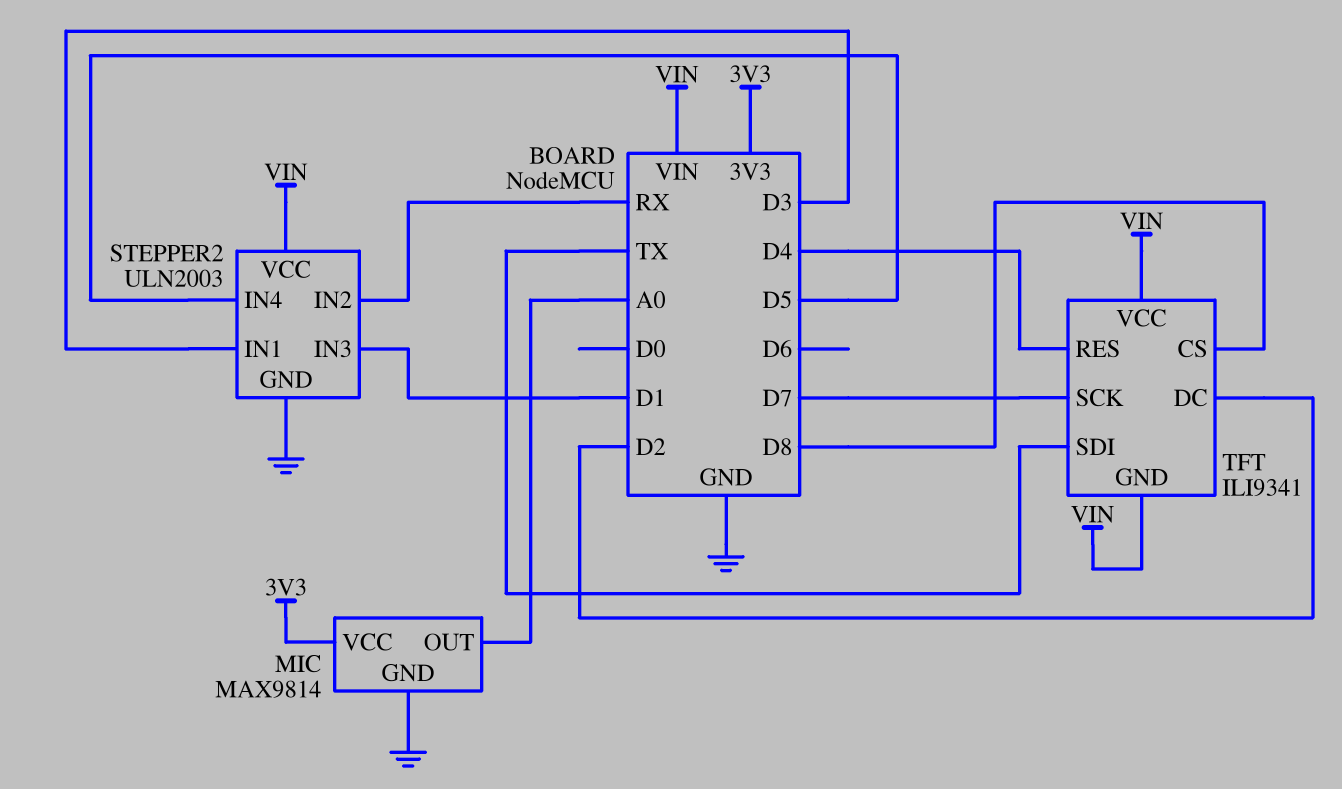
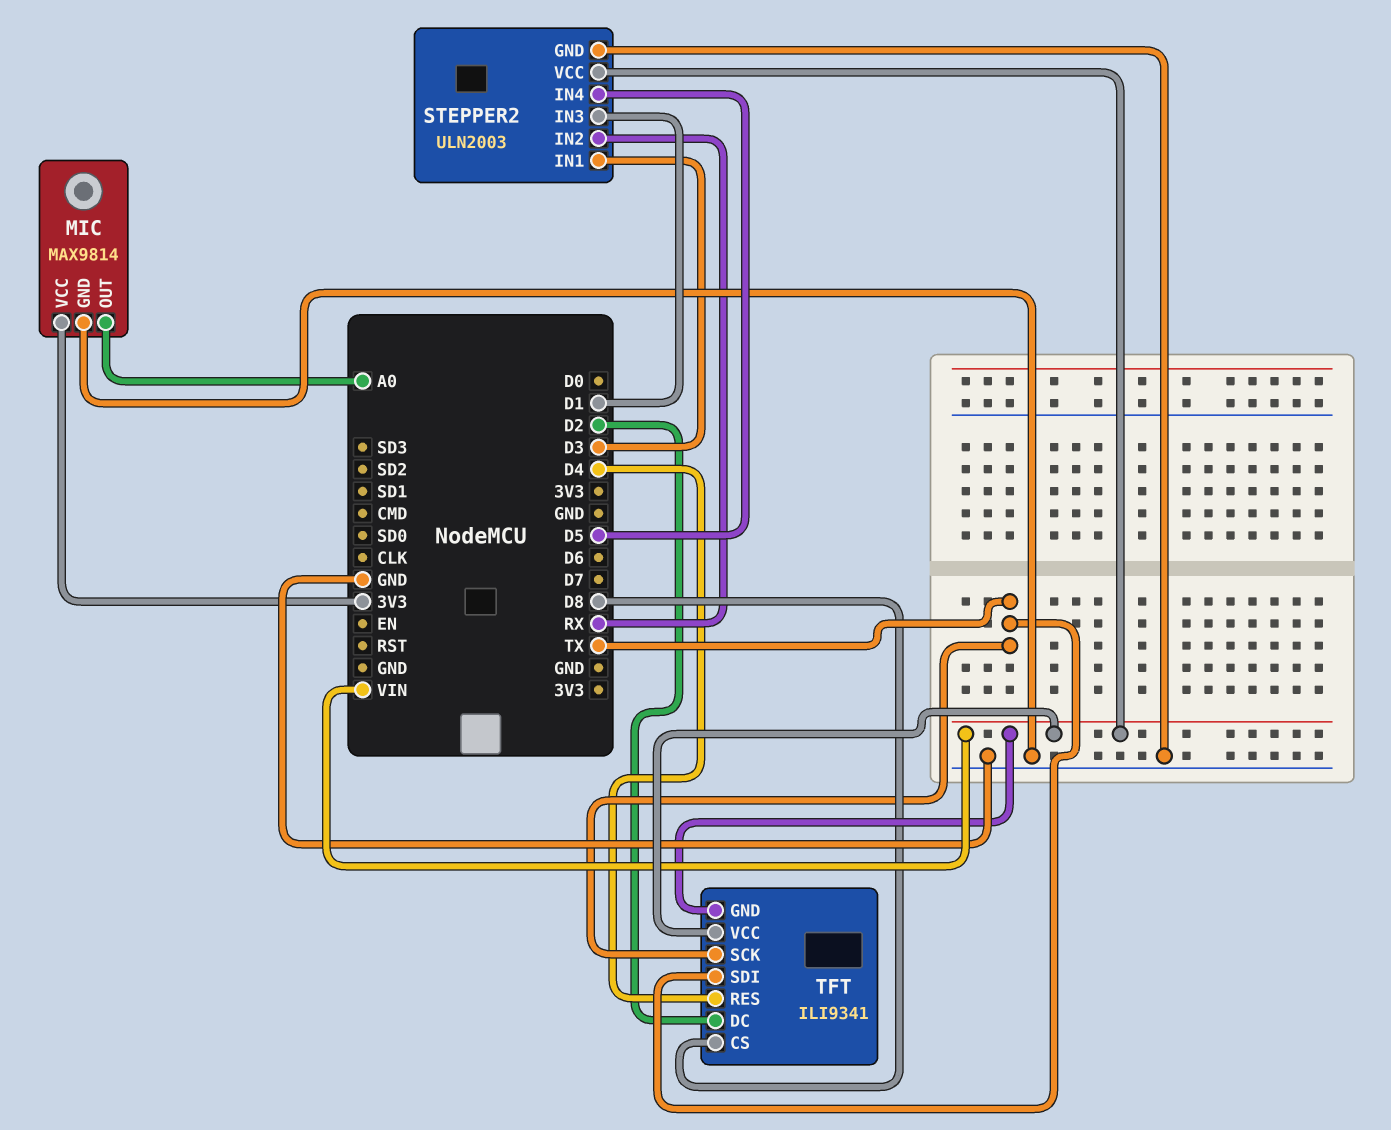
TFT pin SCK: D7 -> TX

